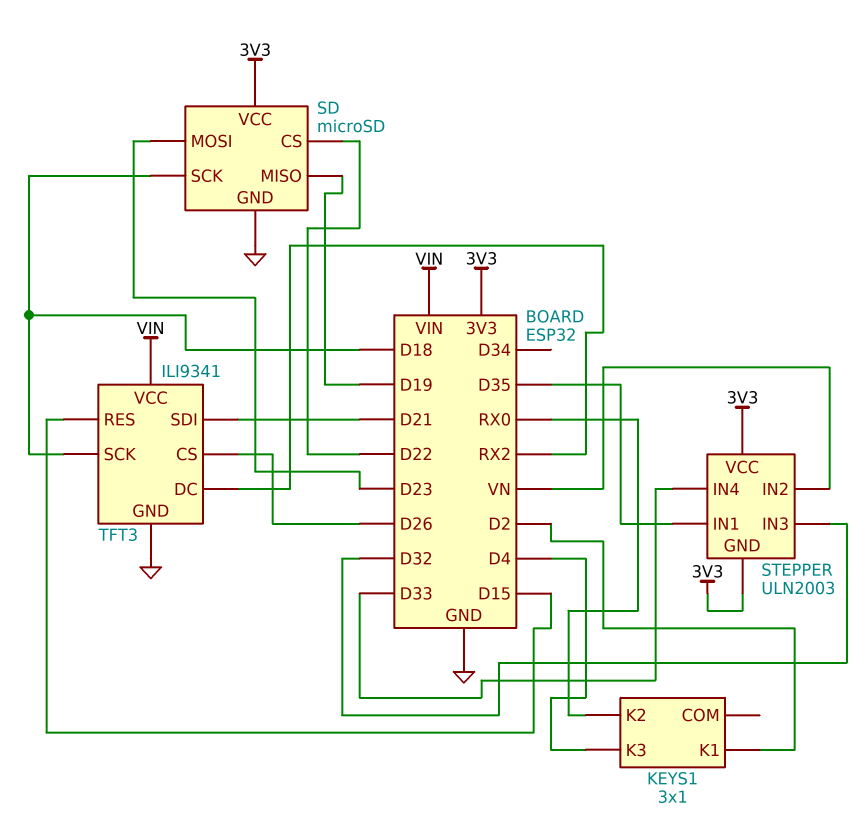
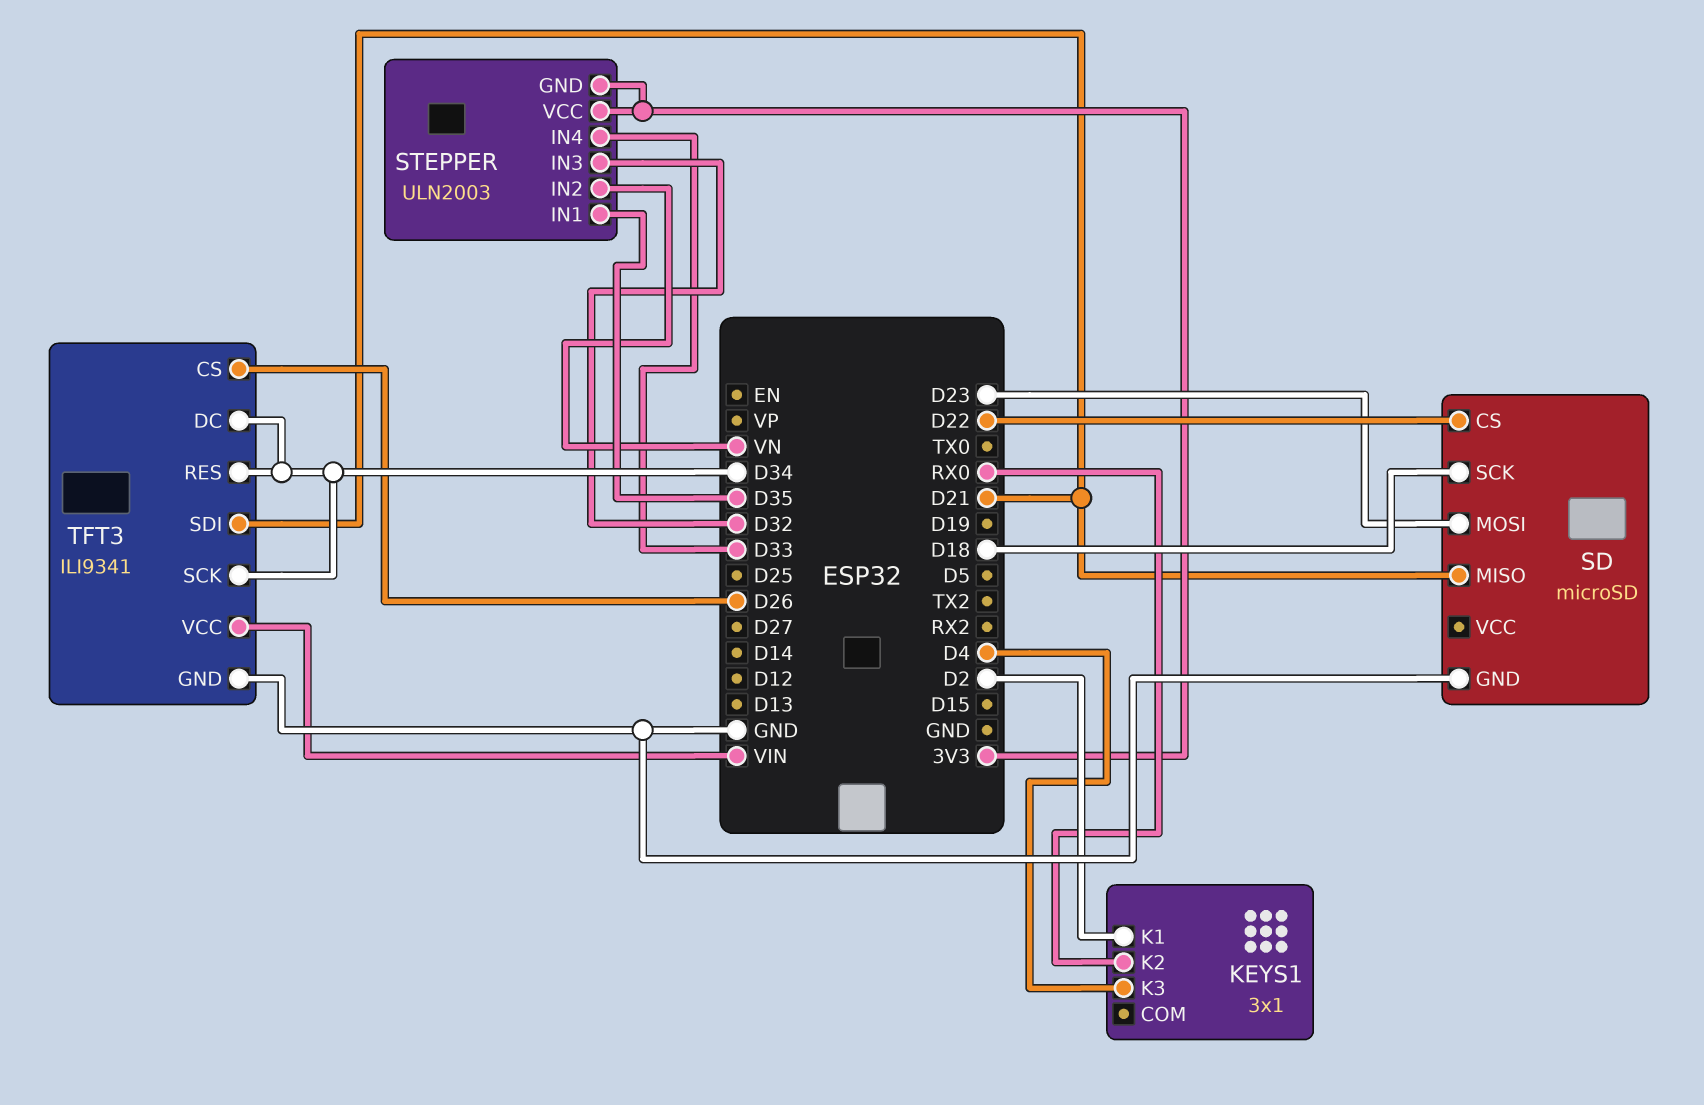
SD pin MISO: D19 -> D21
SD pin VCC: 3V3 -> none
TFT3 pin DC: RX2 -> D34
TFT3 pin RES: D15 -> D34
TFT3 pin SCK: D18 -> D34

